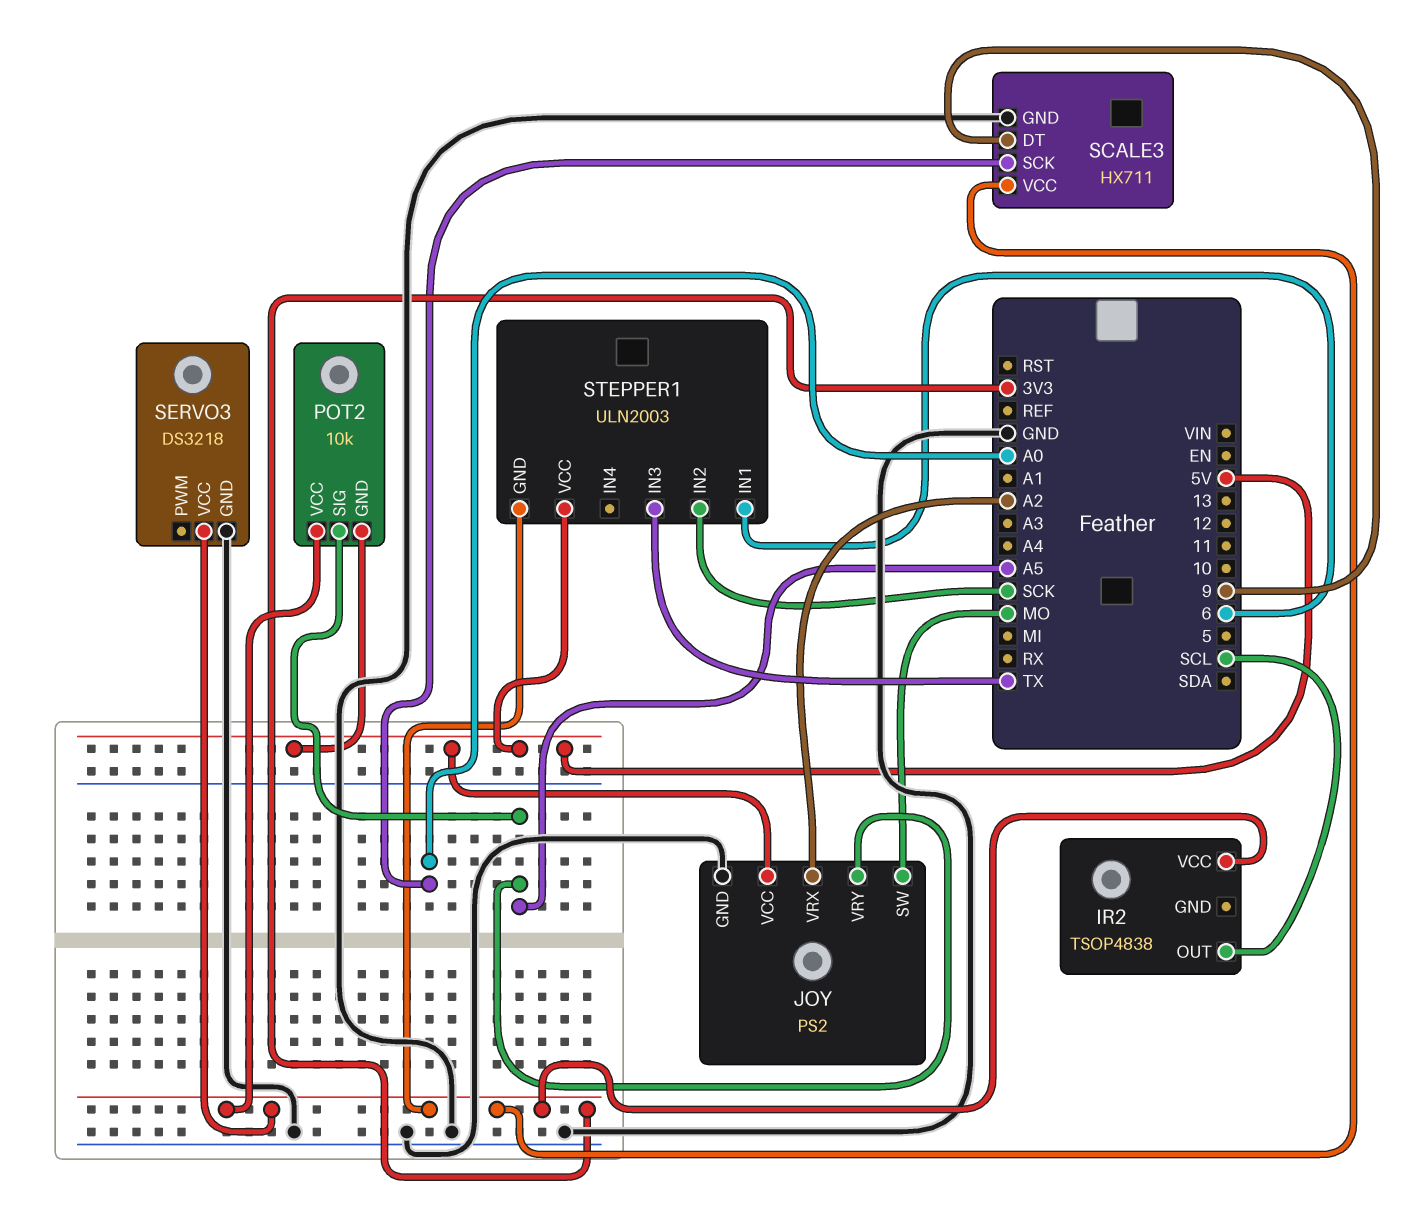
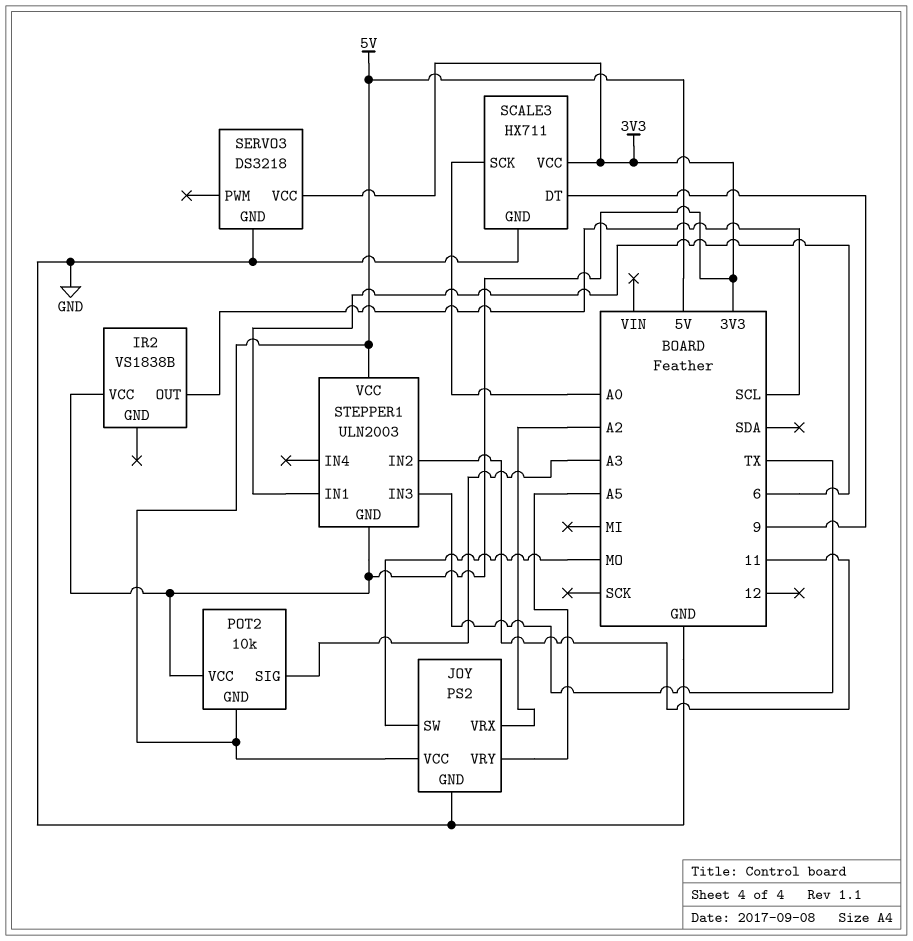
IR2: TSOP4838 -> VS1838B
POT2 pin SIG: A5 -> A3
STEPPER1 pin IN2: SCK -> 11

